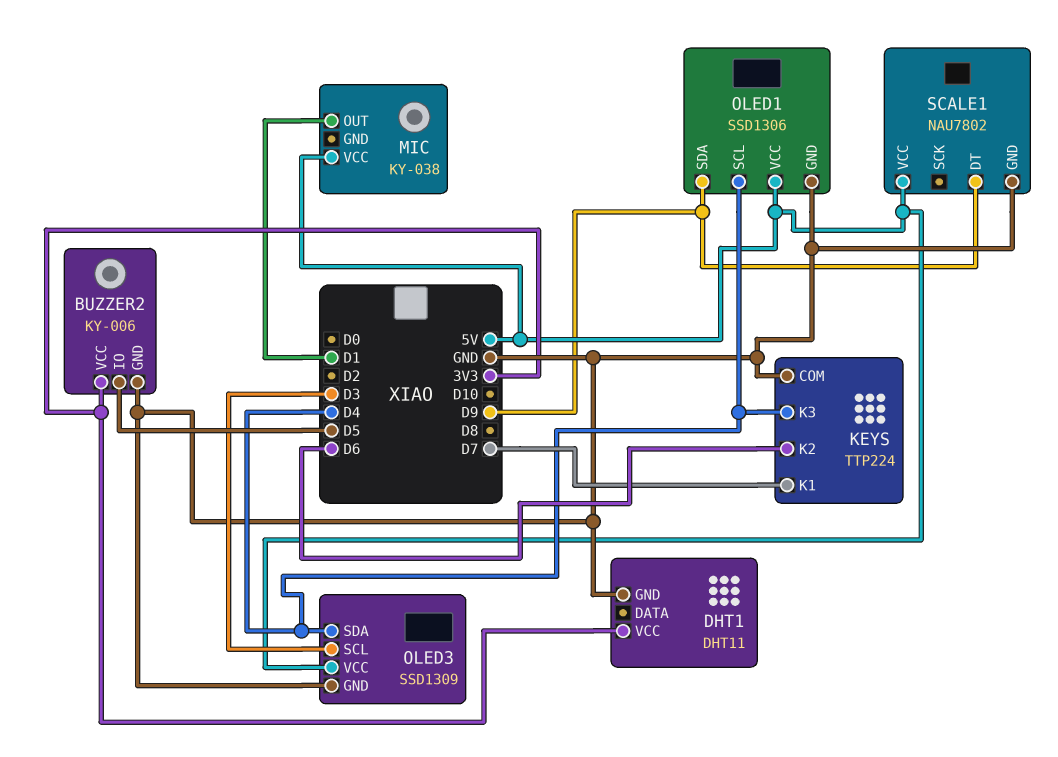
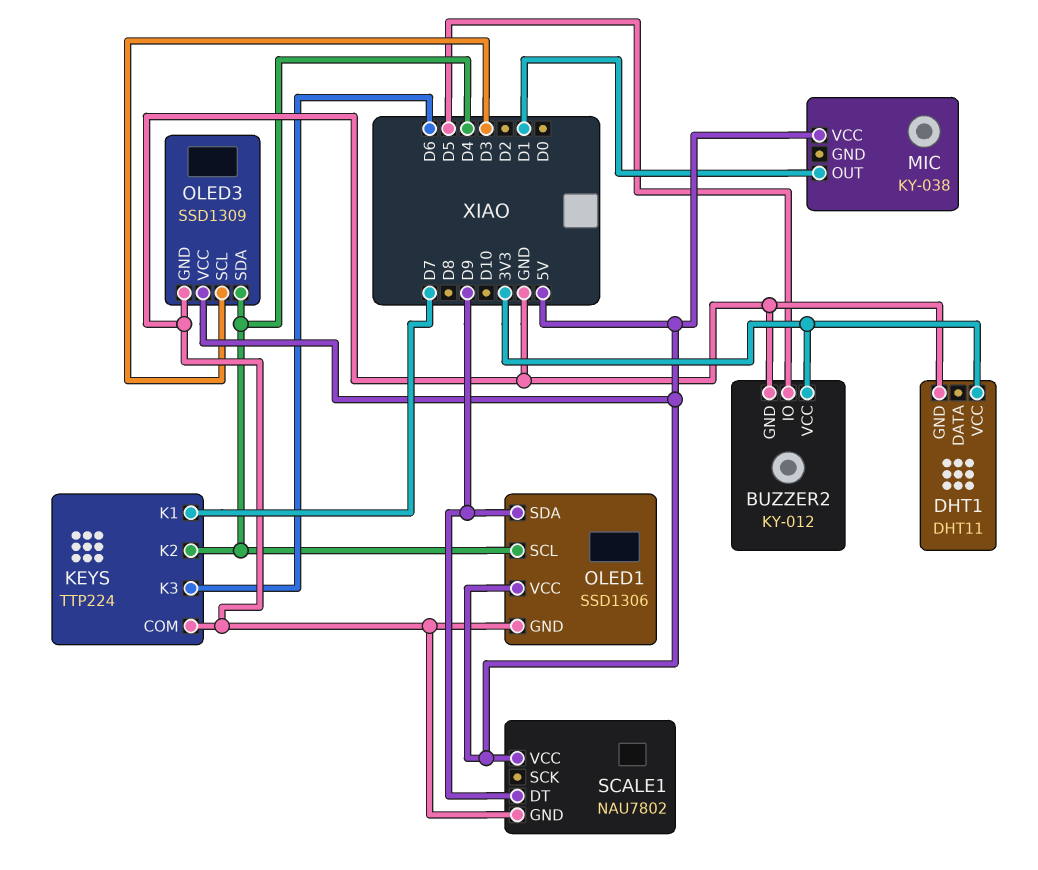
BUZZER2: KY-006 -> KY-012
KEYS pin K2: D6 -> D4
KEYS pin K3: D4 -> D6

